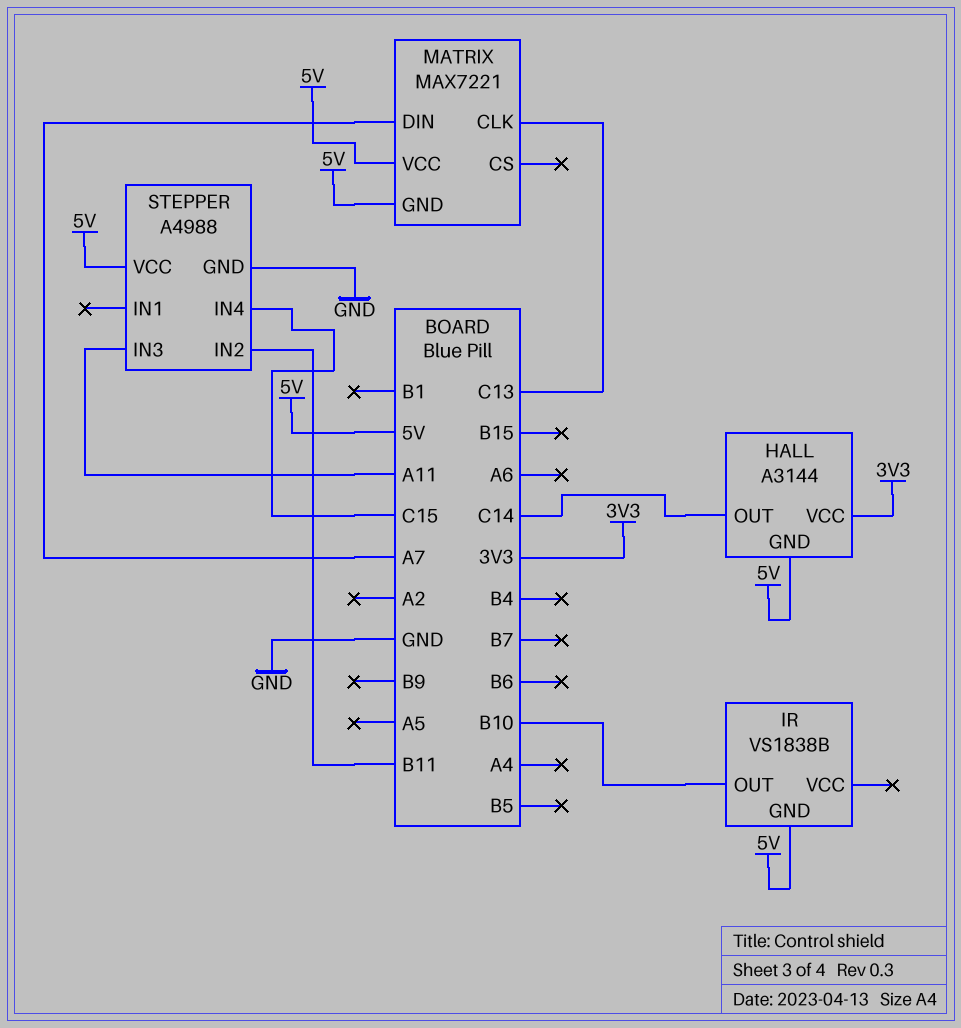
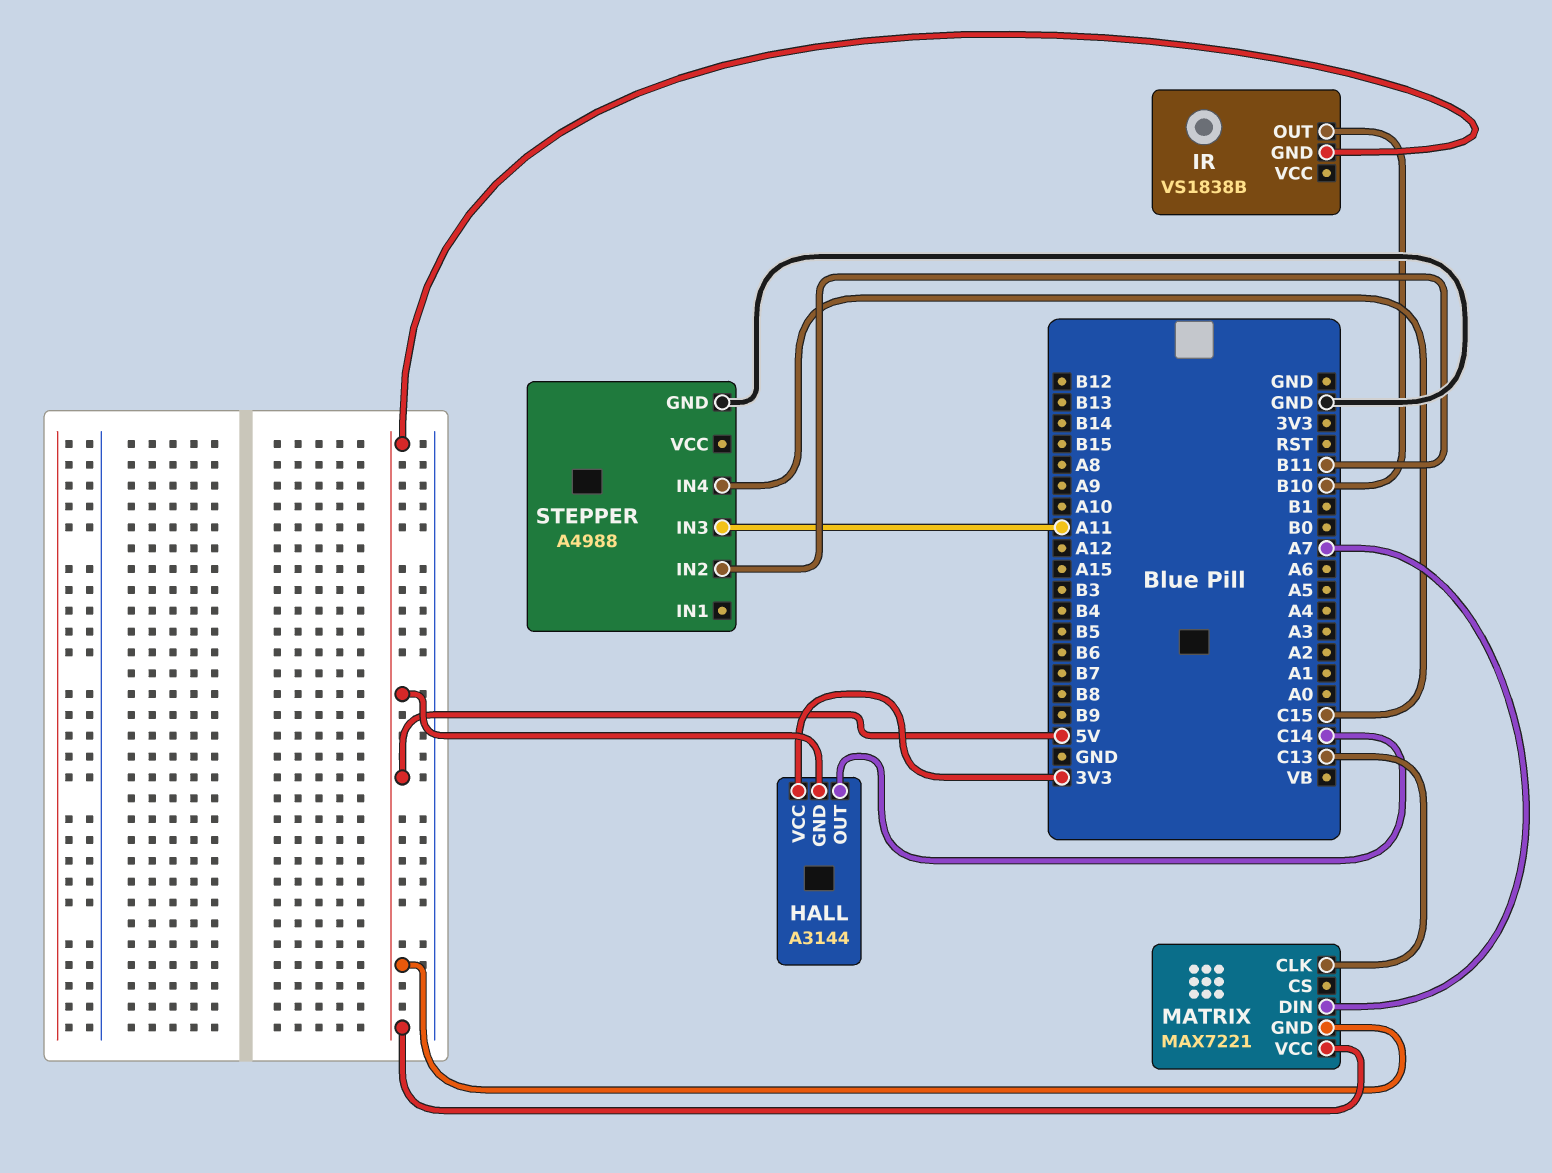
STEPPER pin VCC: 5V -> none

